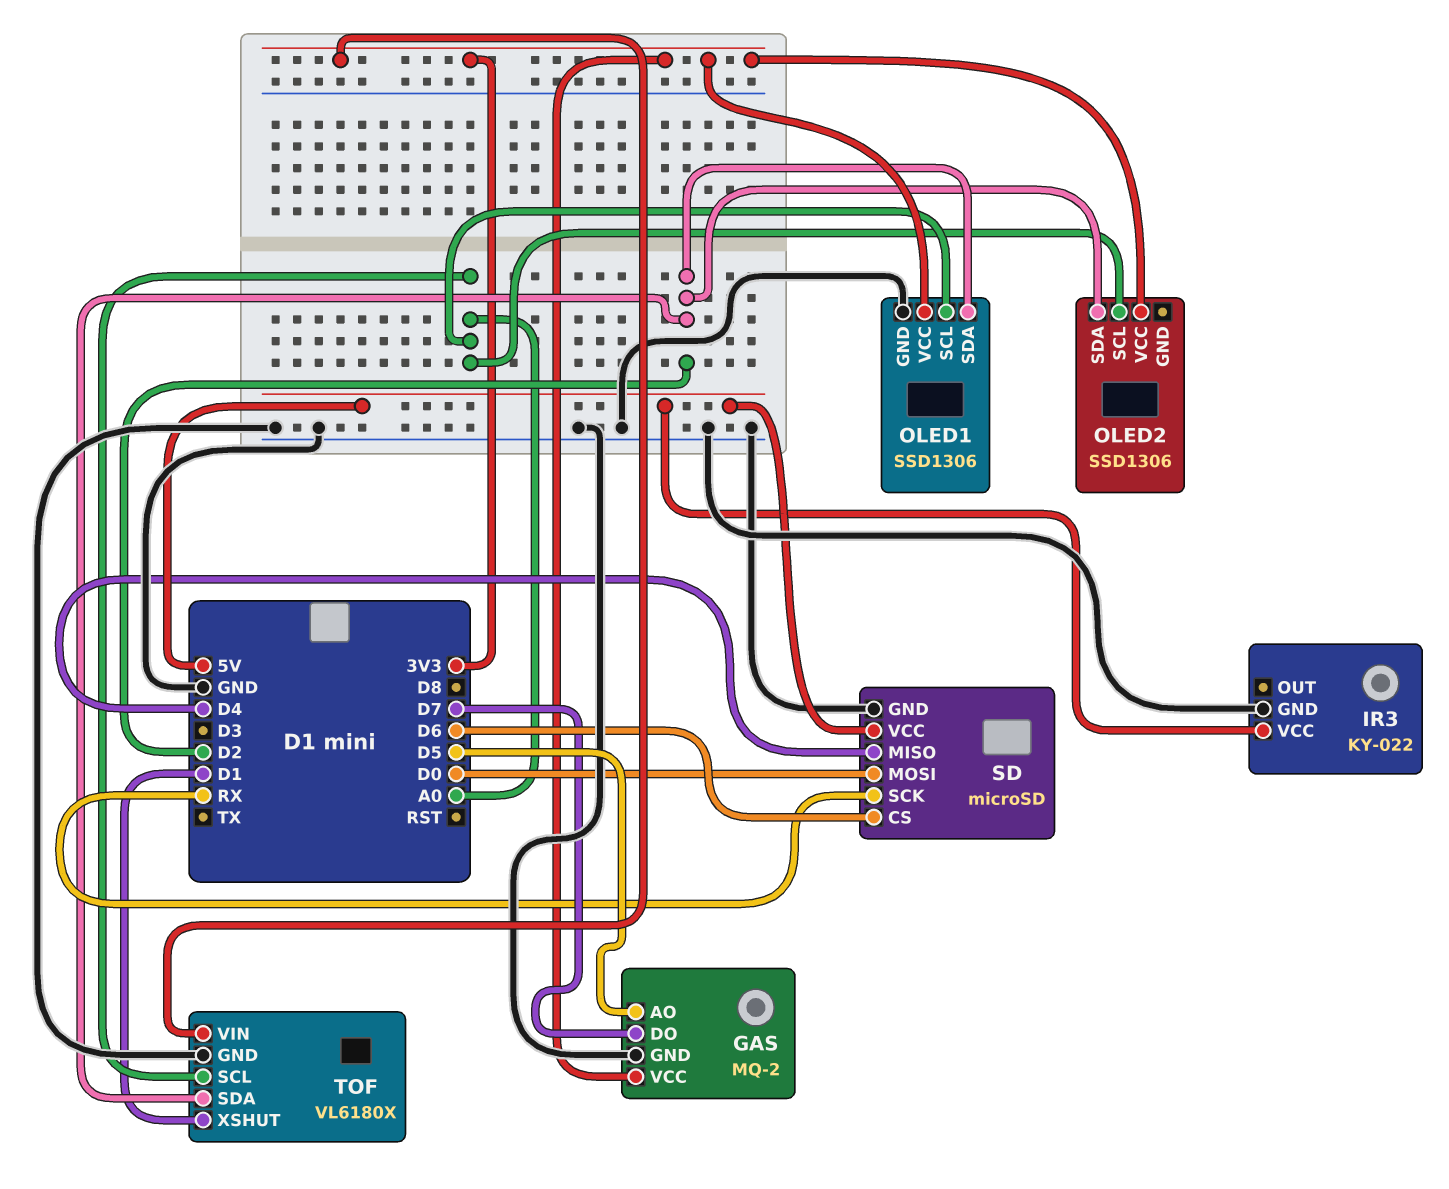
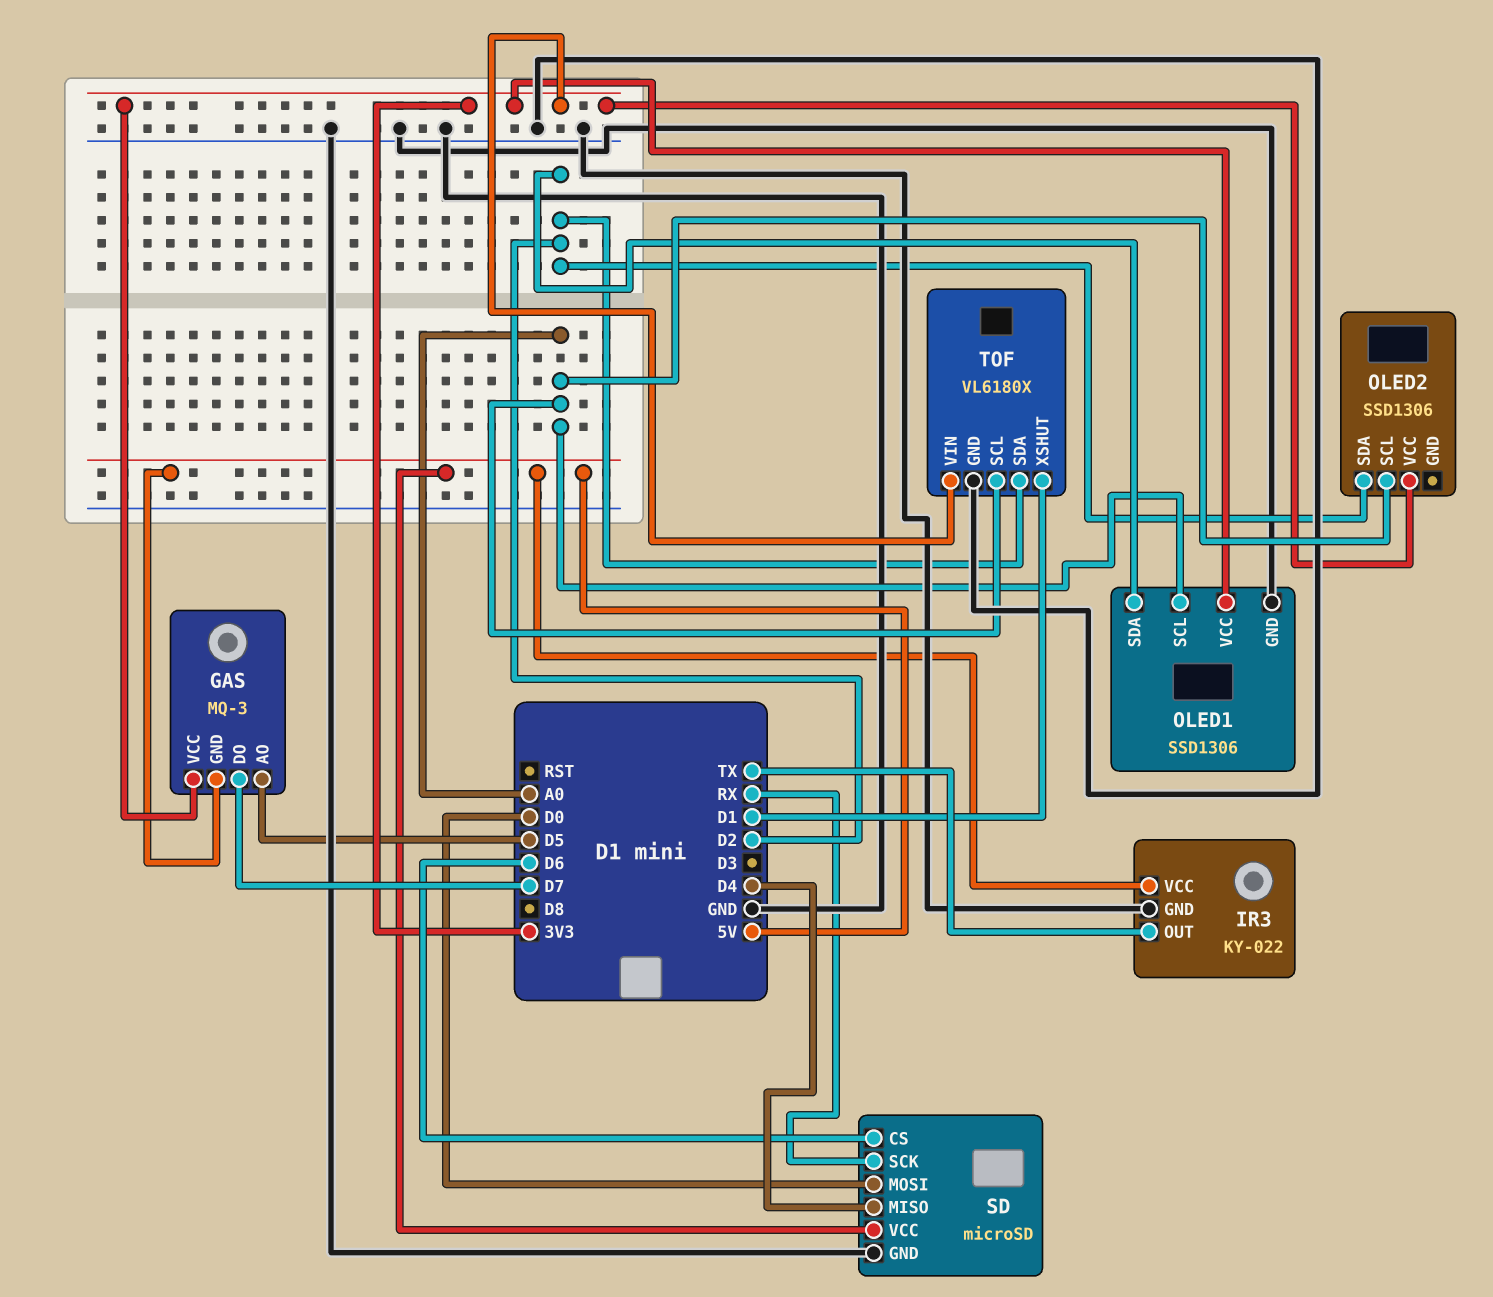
GAS: MQ-2 -> MQ-3
GAS pin GND: GND -> 5V
IR3 pin OUT: none -> TX

